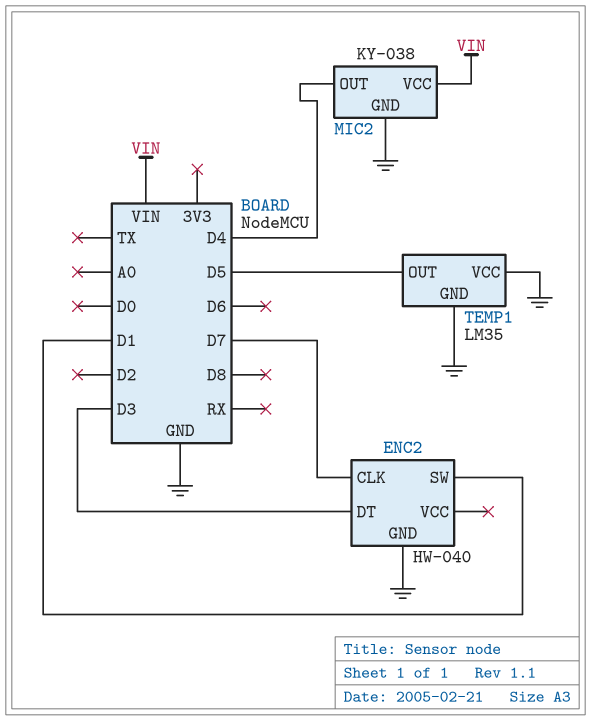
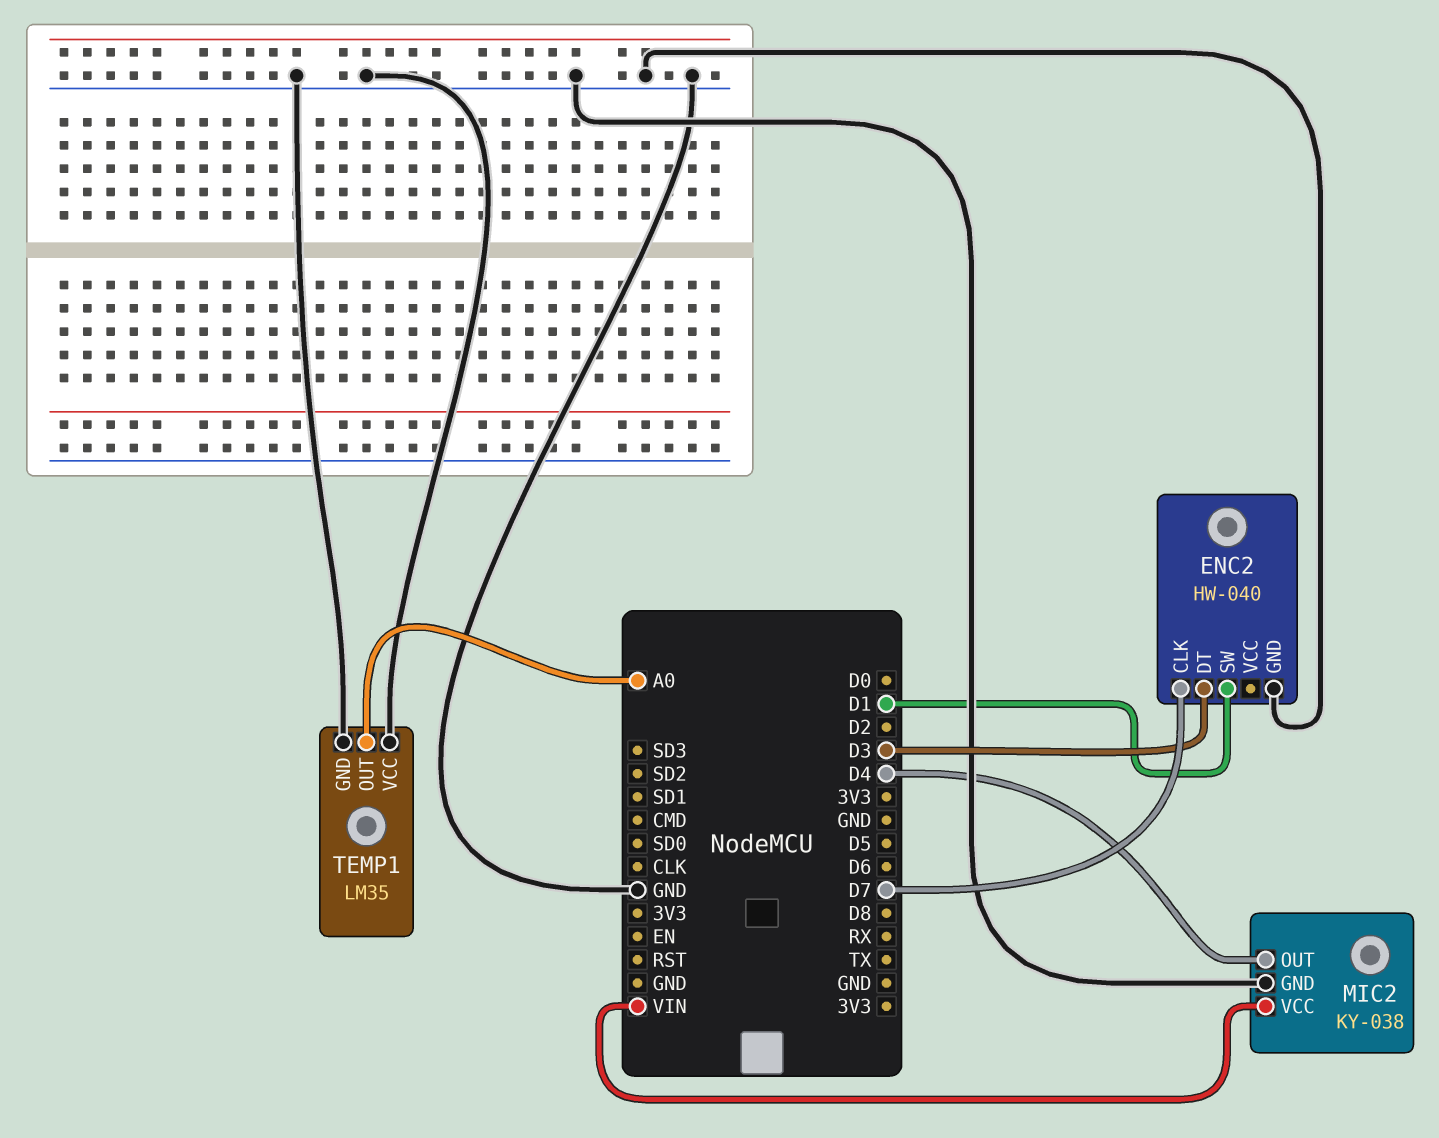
TEMP1 pin OUT: D5 -> A0

